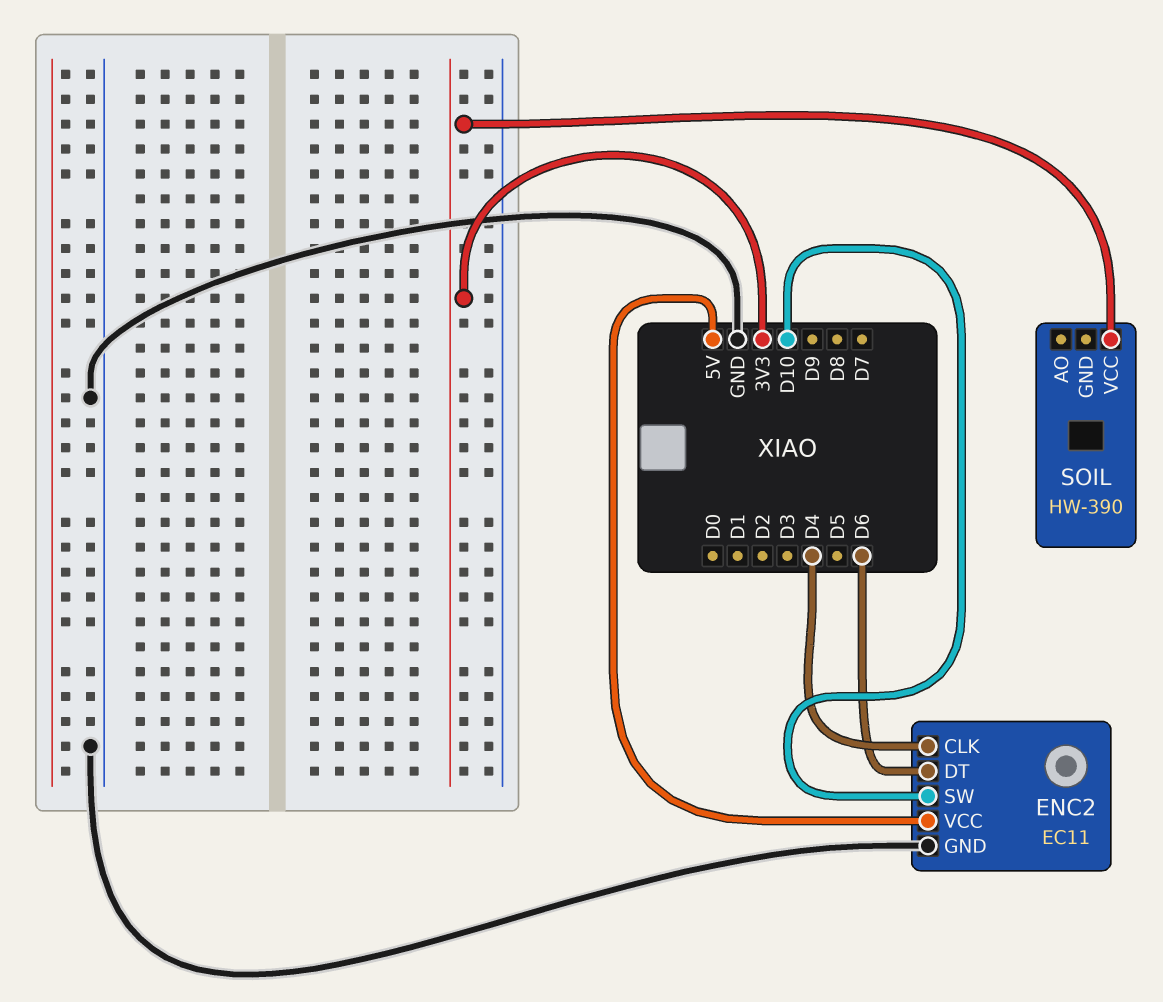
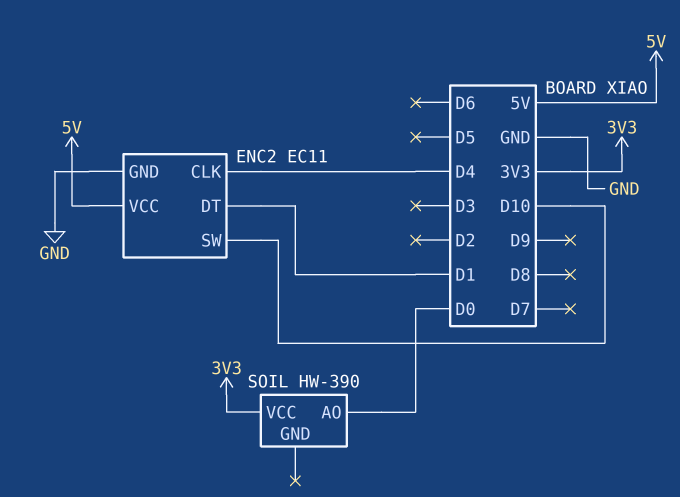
ENC2 pin DT: D6 -> D1
SOIL pin AO: none -> D0

